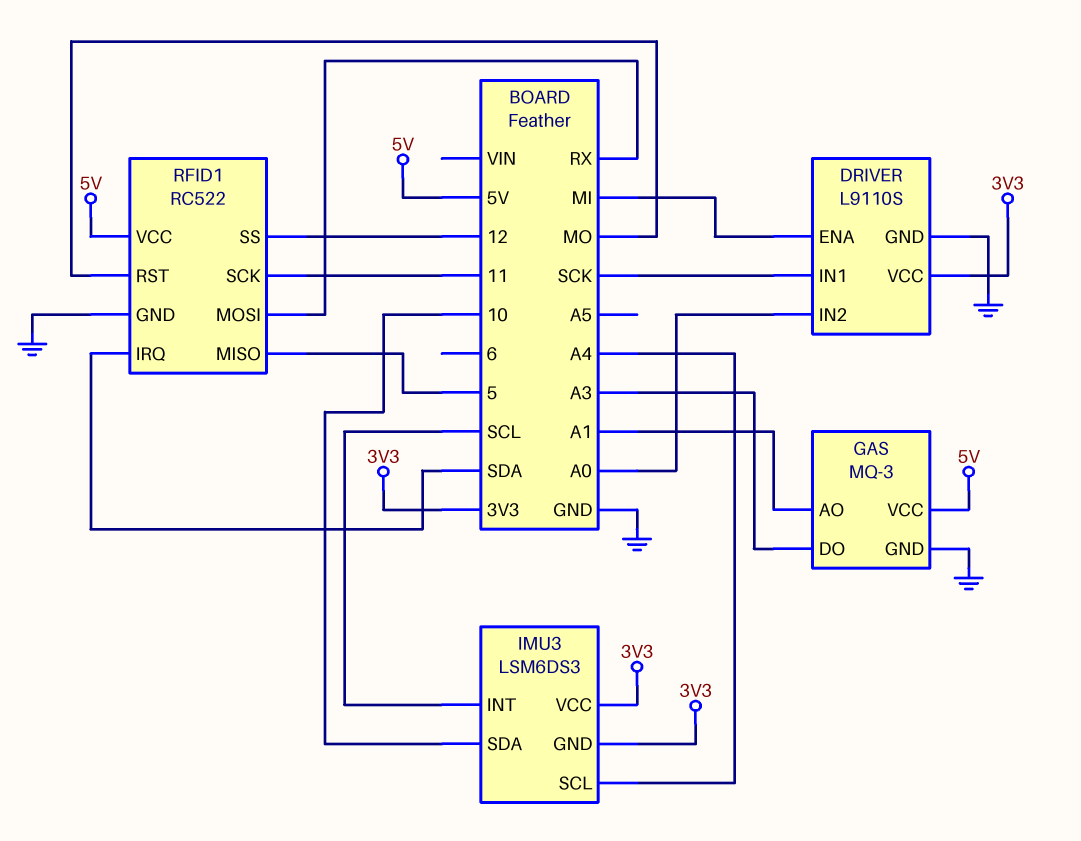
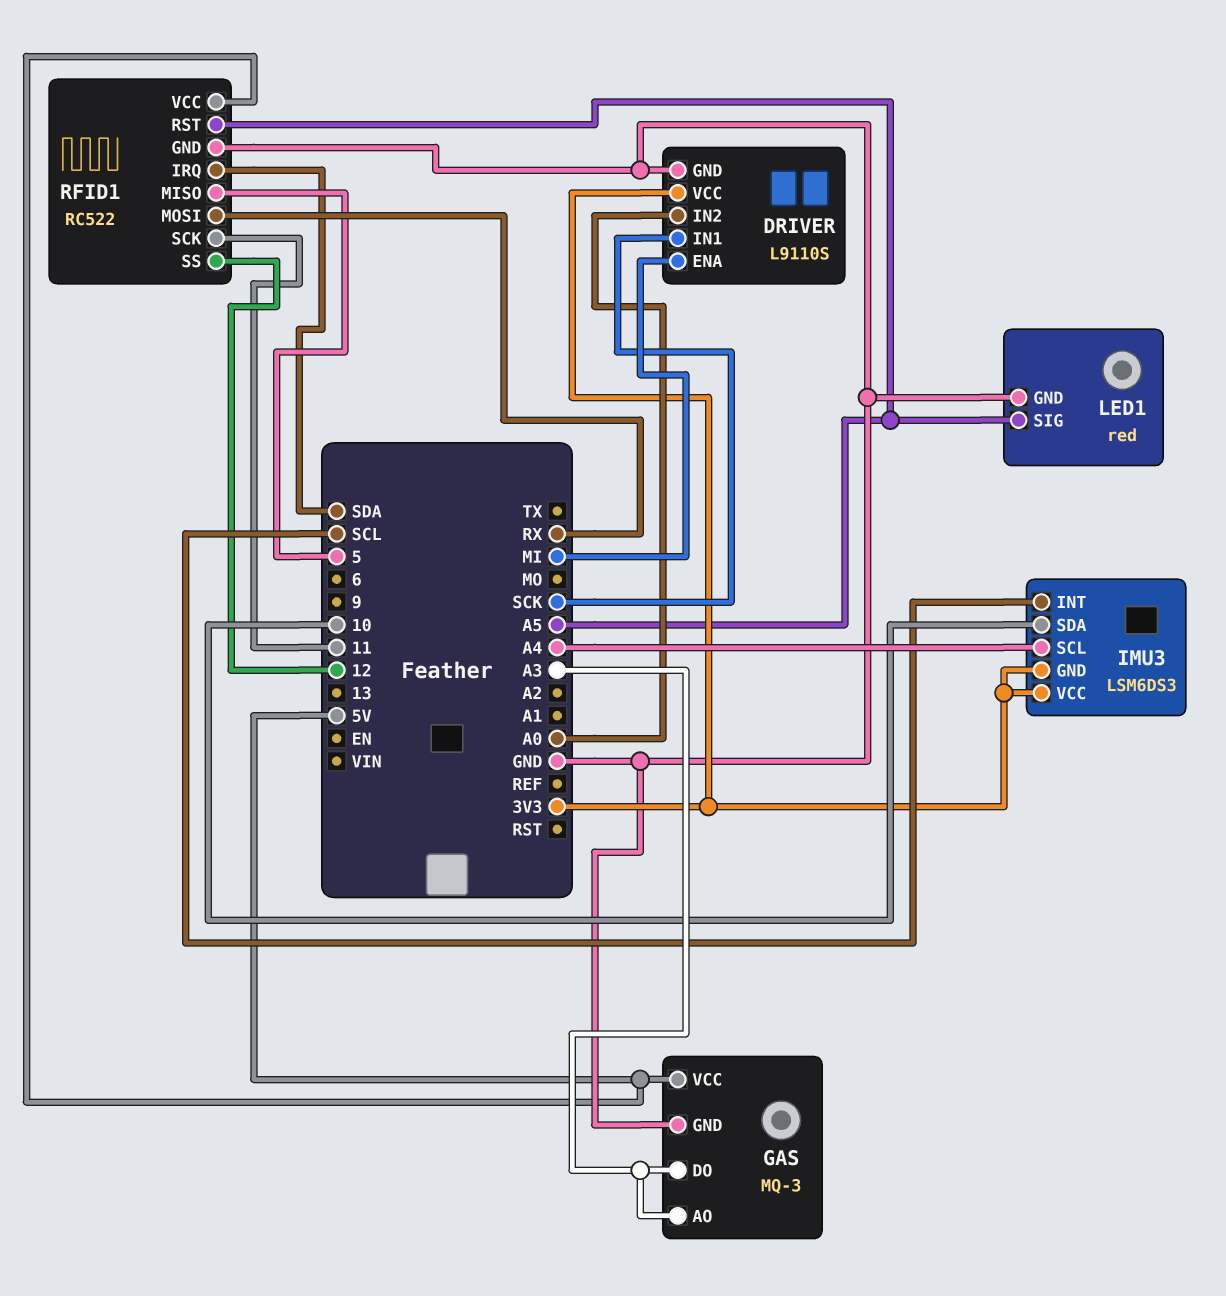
GAS pin AO: A1 -> A3
LED1: none -> red
LED1 pin GND: none -> GND
LED1 pin SIG: none -> A5
RFID1 pin RST: MO -> A5

